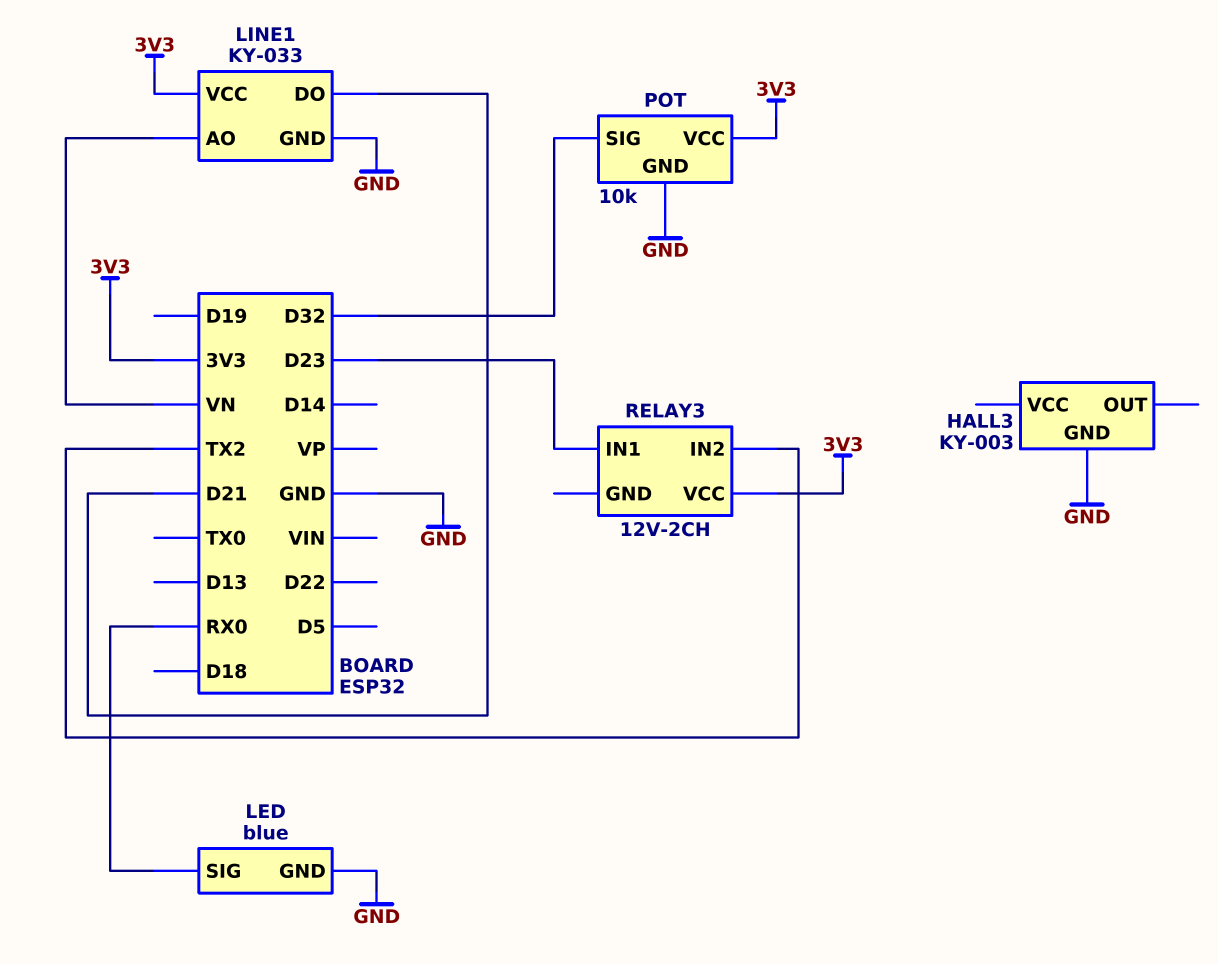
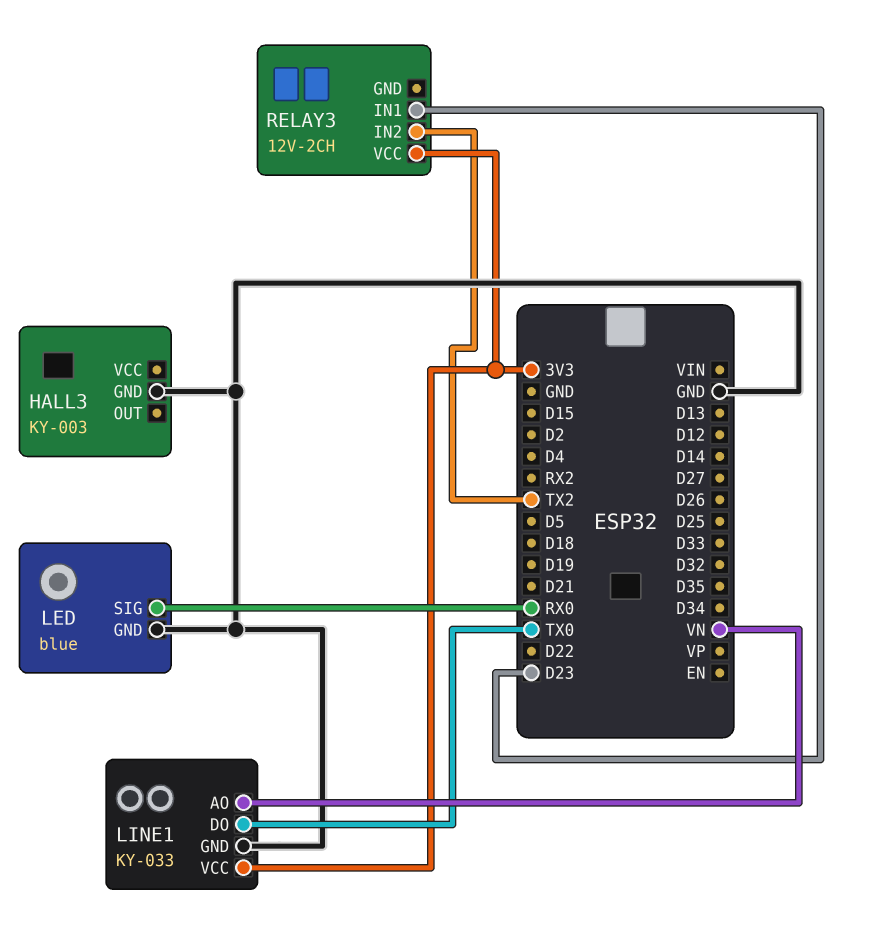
LINE1 pin DO: D21 -> TX0
POT: 10k -> none
POT pin GND: GND -> none
POT pin SIG: D32 -> none
POT pin VCC: 3V3 -> none

